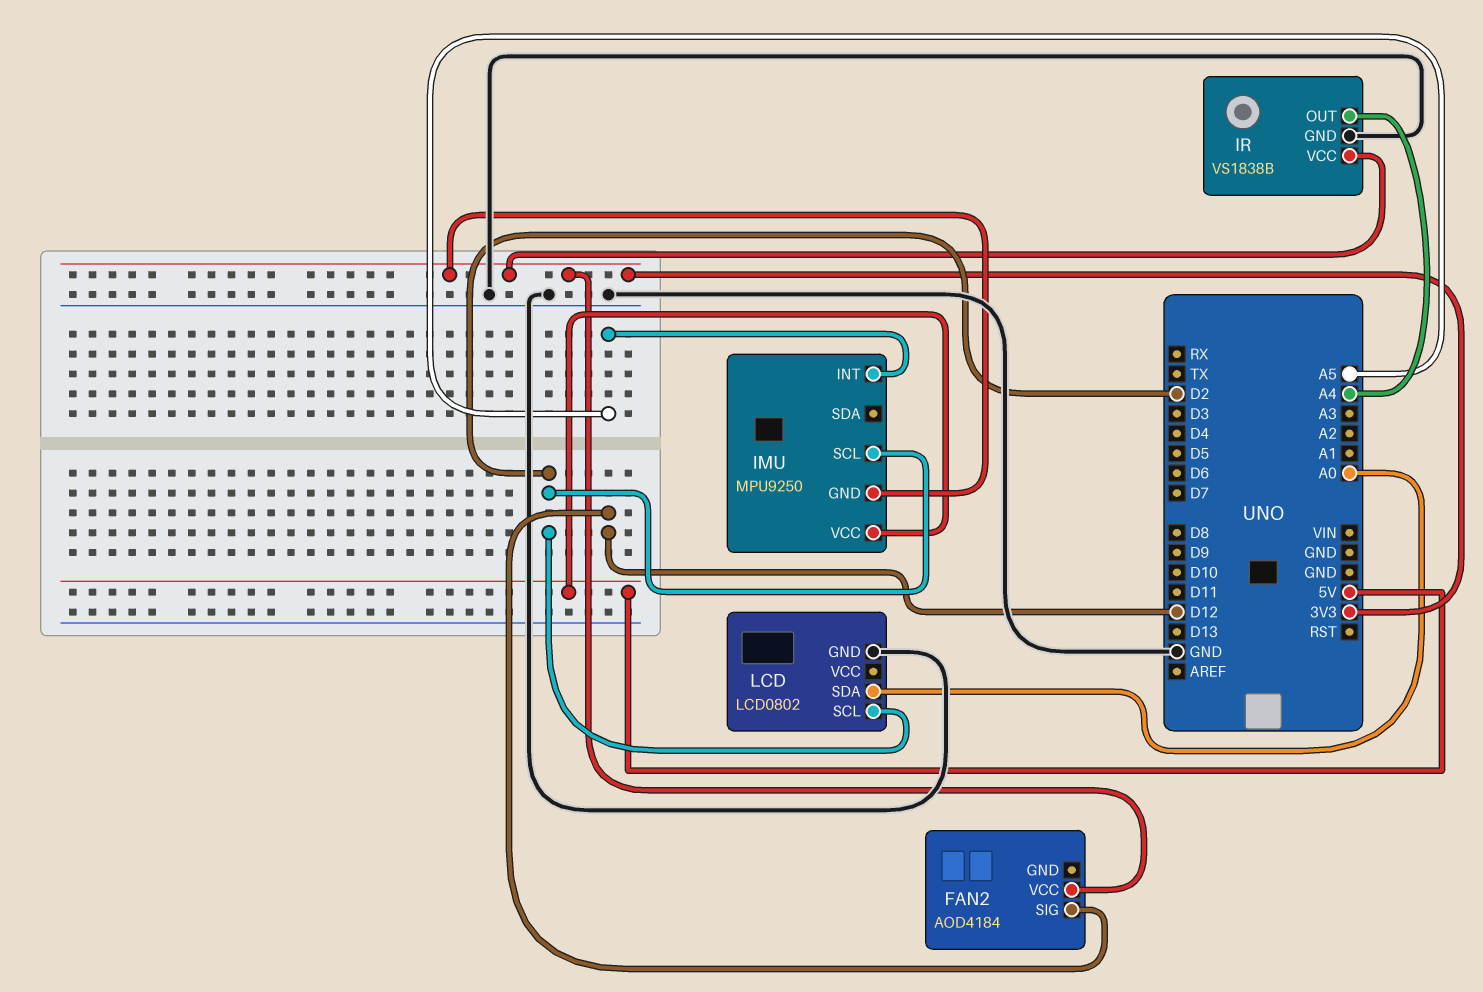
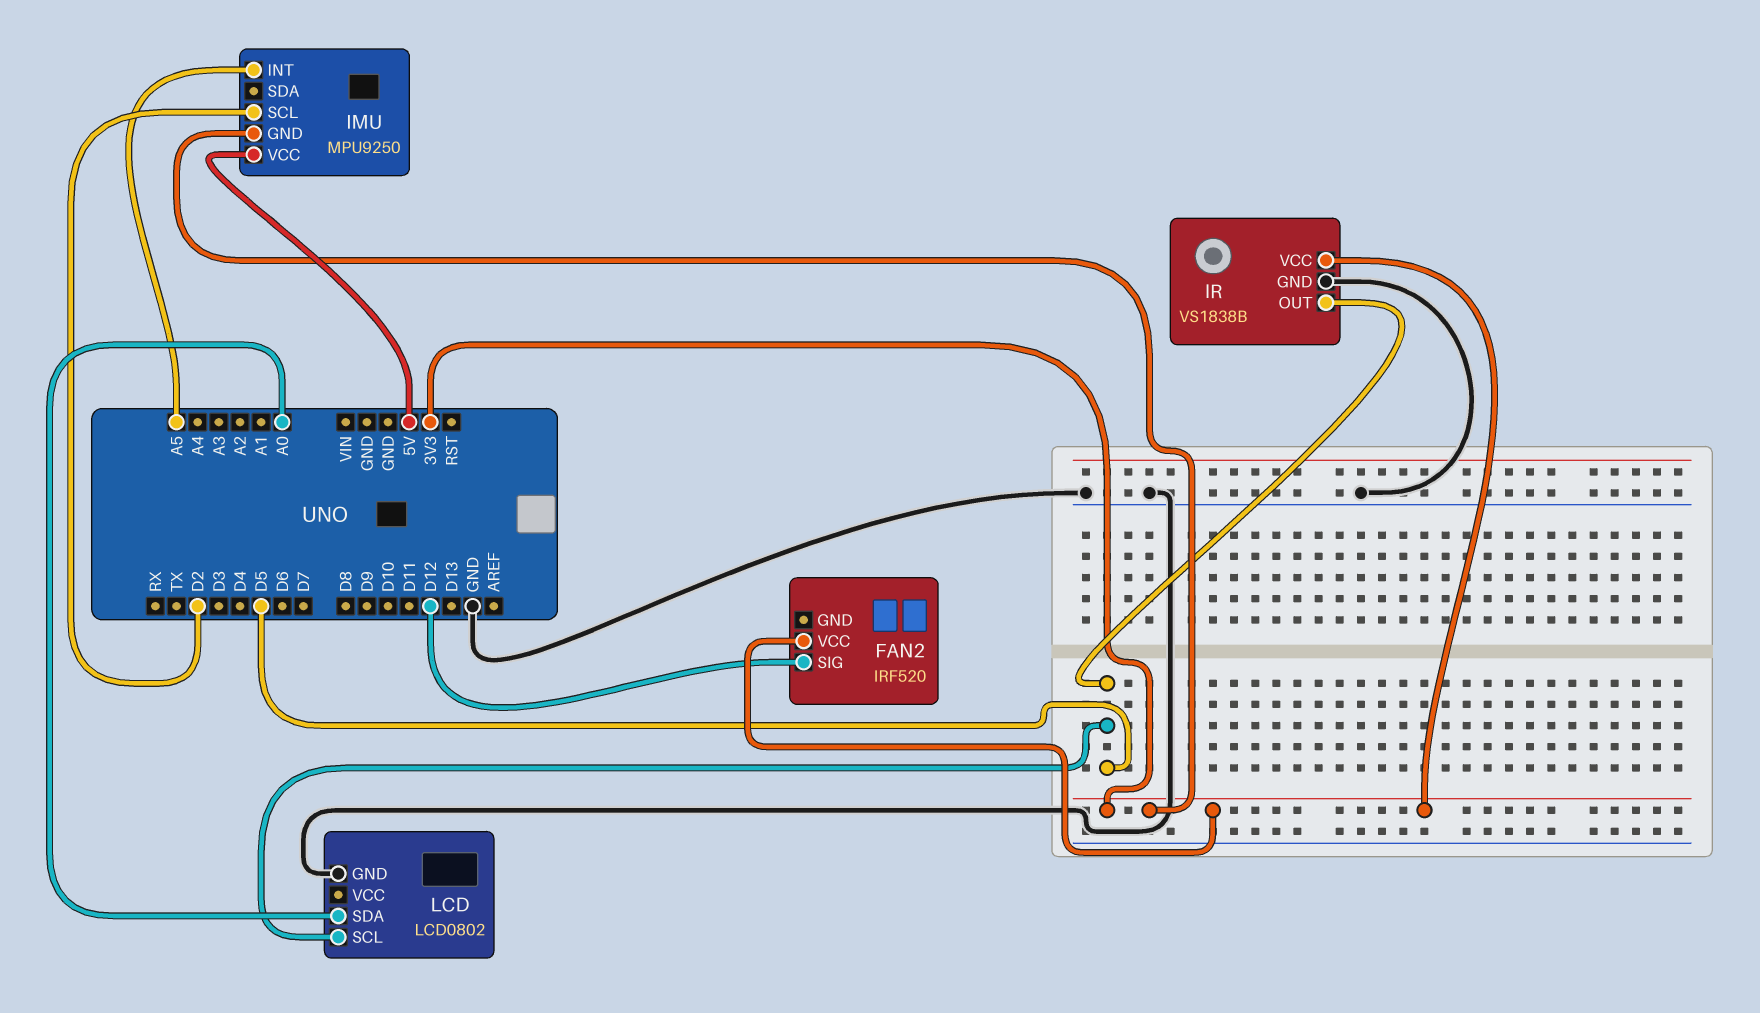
FAN2: AOD4184 -> IRF520
IR pin OUT: A4 -> D5
LCD pin SCL: D2 -> D5

